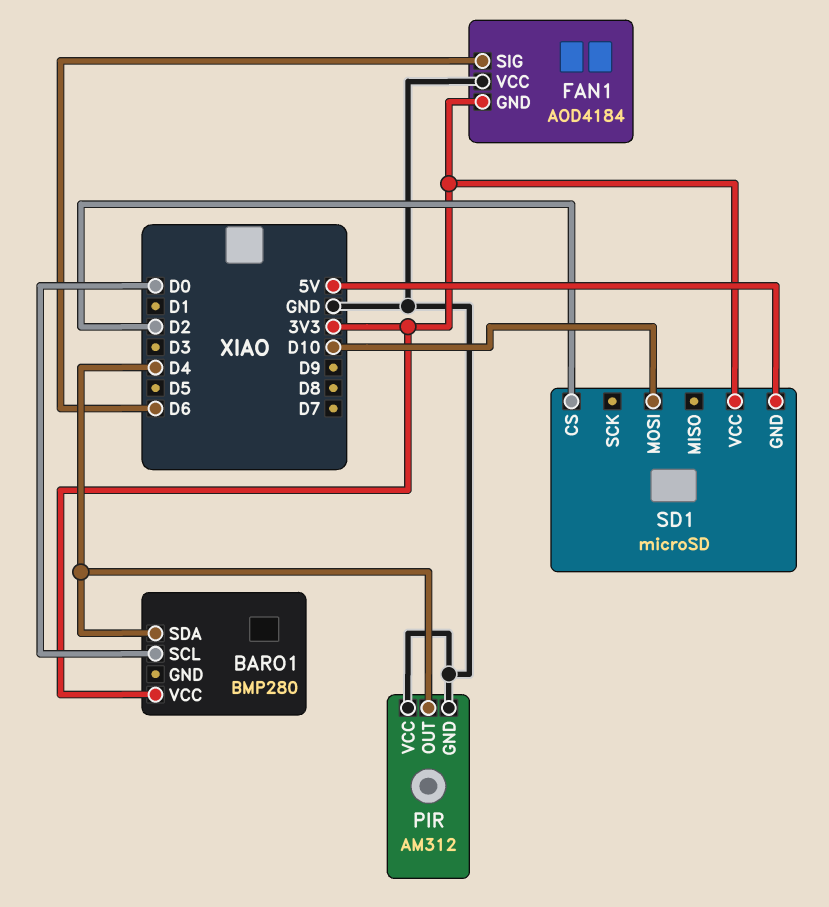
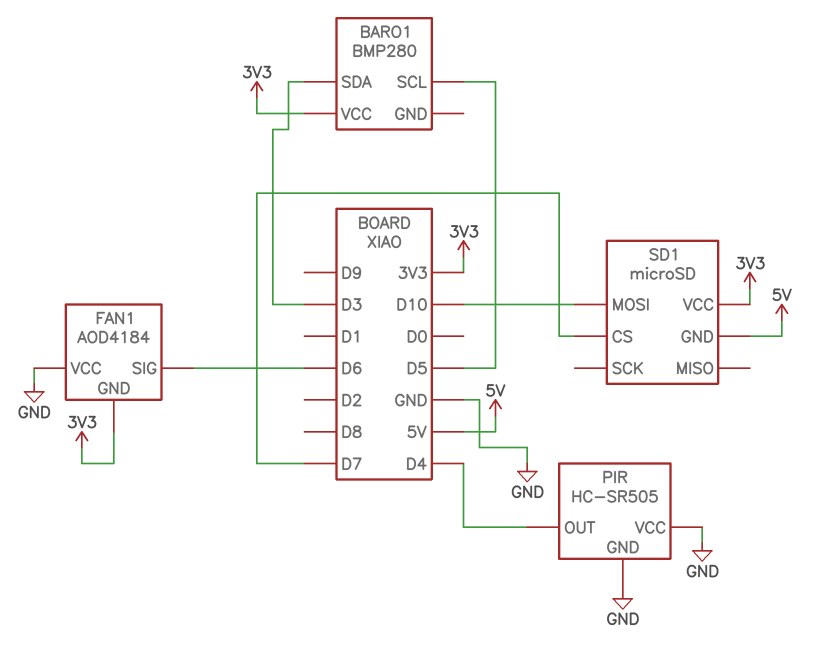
BARO1 pin SCL: D0 -> D5
BARO1 pin SDA: D4 -> D3
PIR: AM312 -> HC-SR505
SD1 pin CS: D2 -> D7

